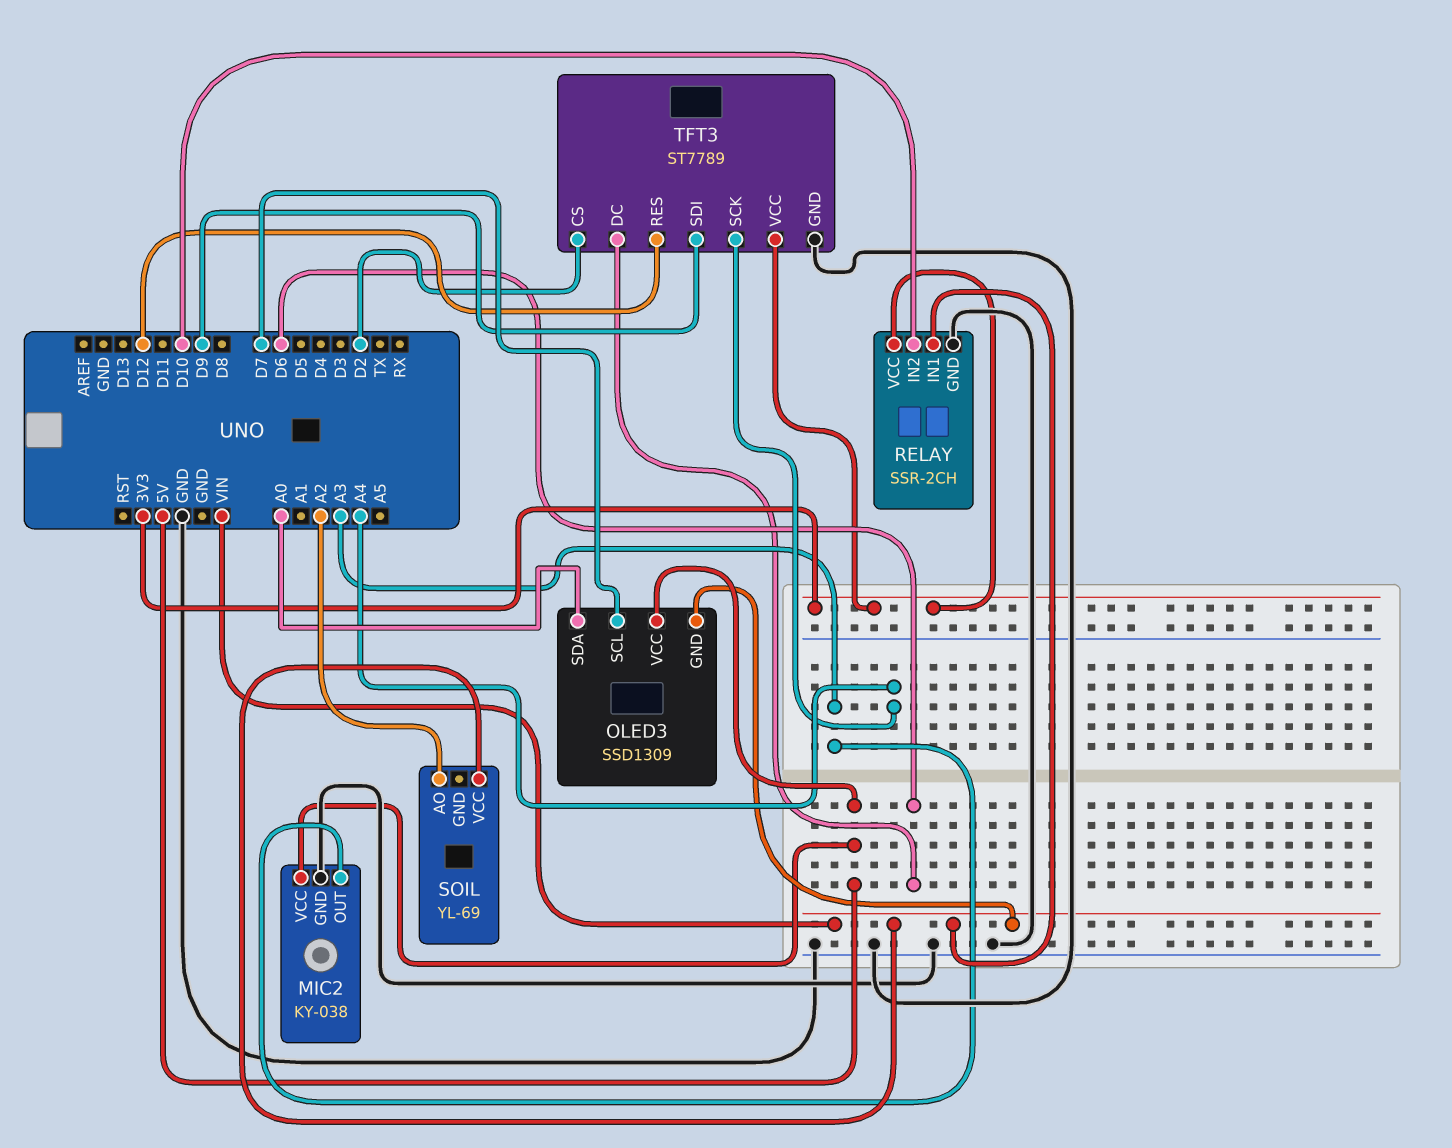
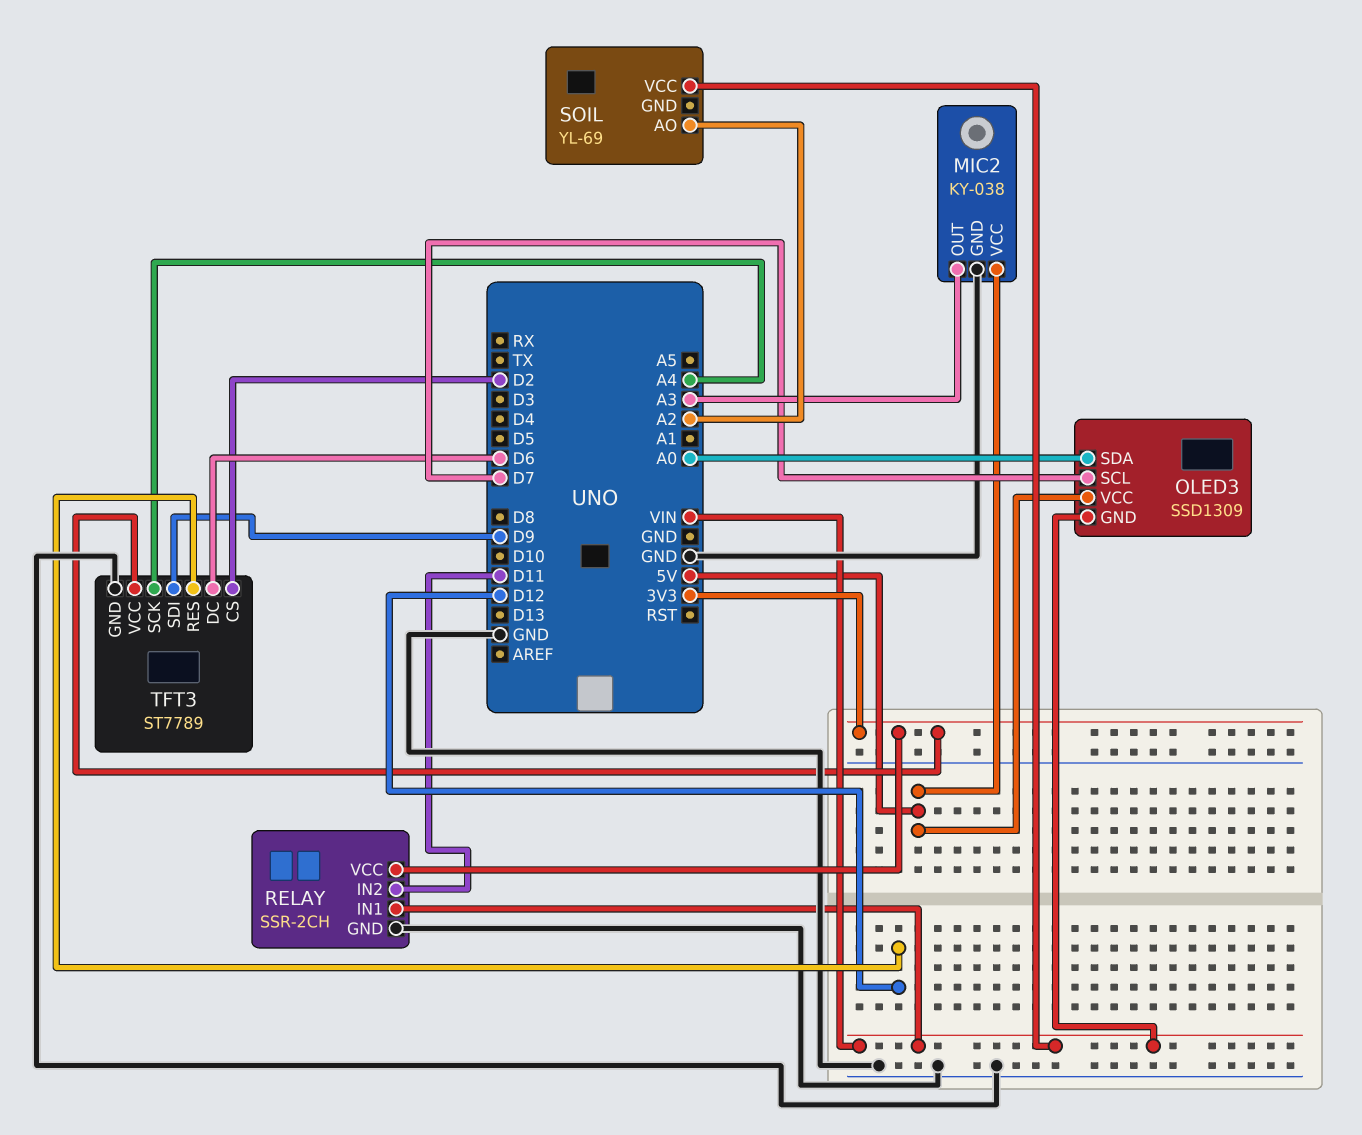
RELAY pin IN2: D10 -> D11

